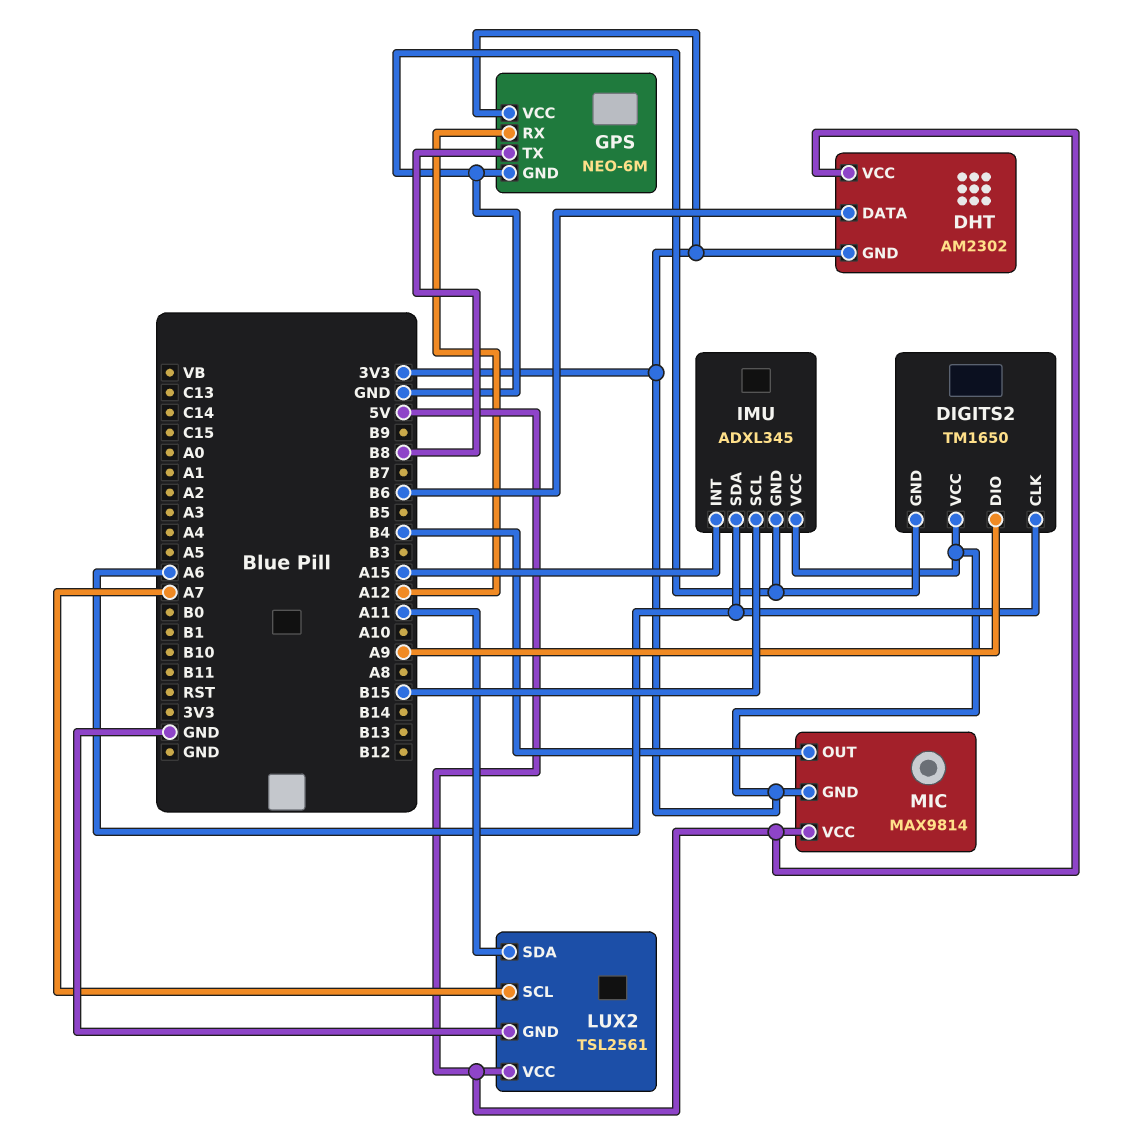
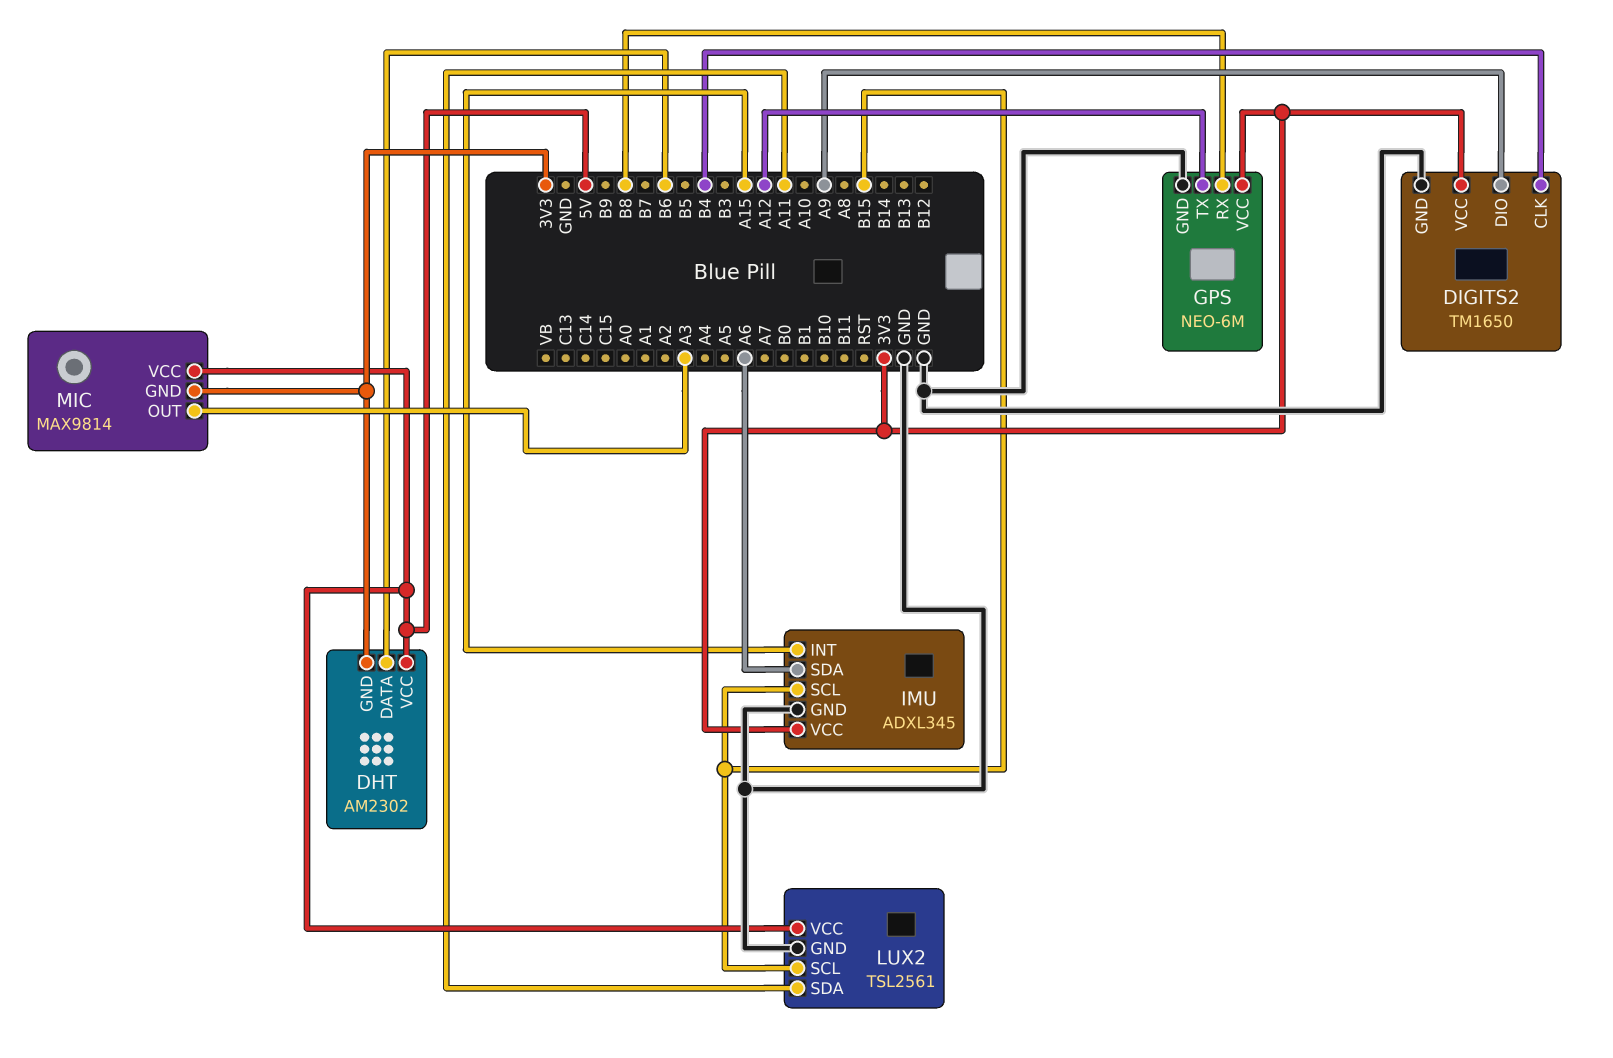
DIGITS2 pin CLK: A6 -> B4
GPS pin RX: A12 -> B8
GPS pin TX: B8 -> A12
LUX2 pin SCL: A7 -> B15
MIC pin OUT: B4 -> A3

